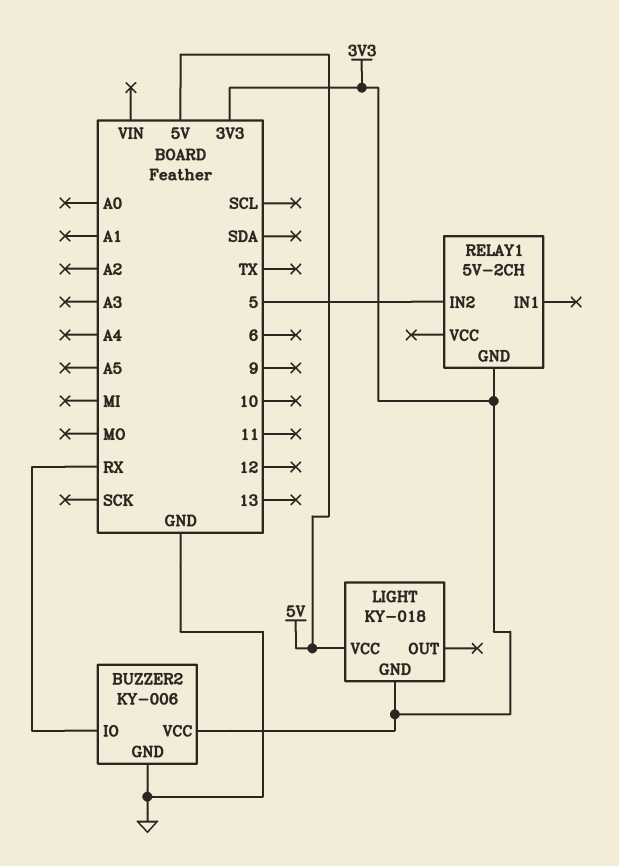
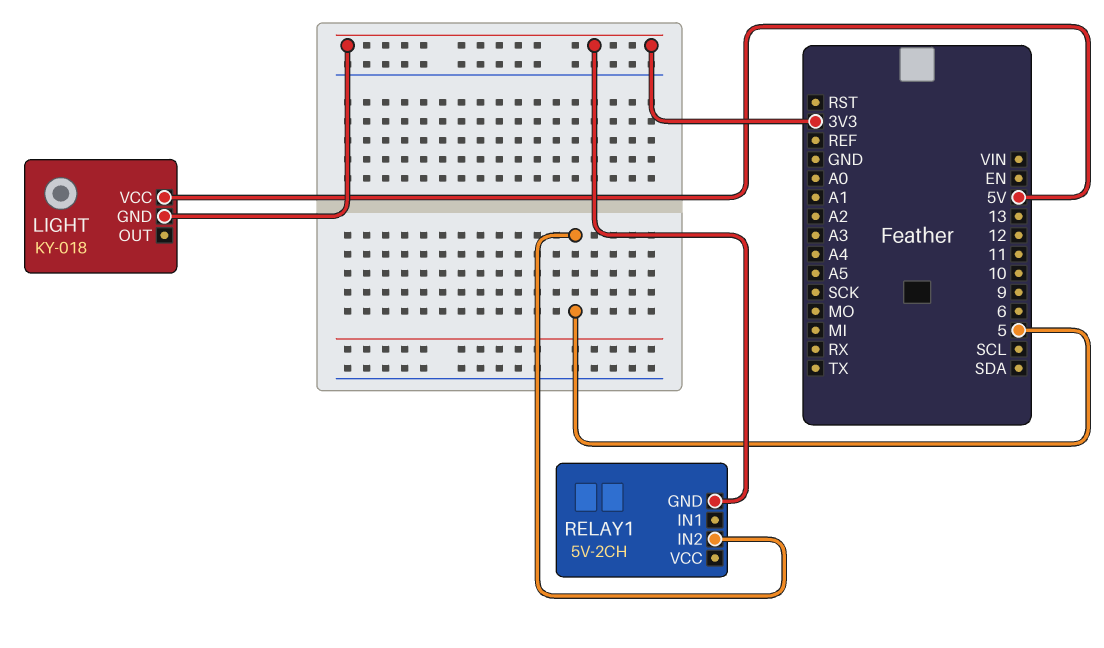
BUZZER2: KY-006 -> none
BUZZER2 pin GND: GND -> none
BUZZER2 pin IO: RX -> none
BUZZER2 pin VCC: 3V3 -> none

